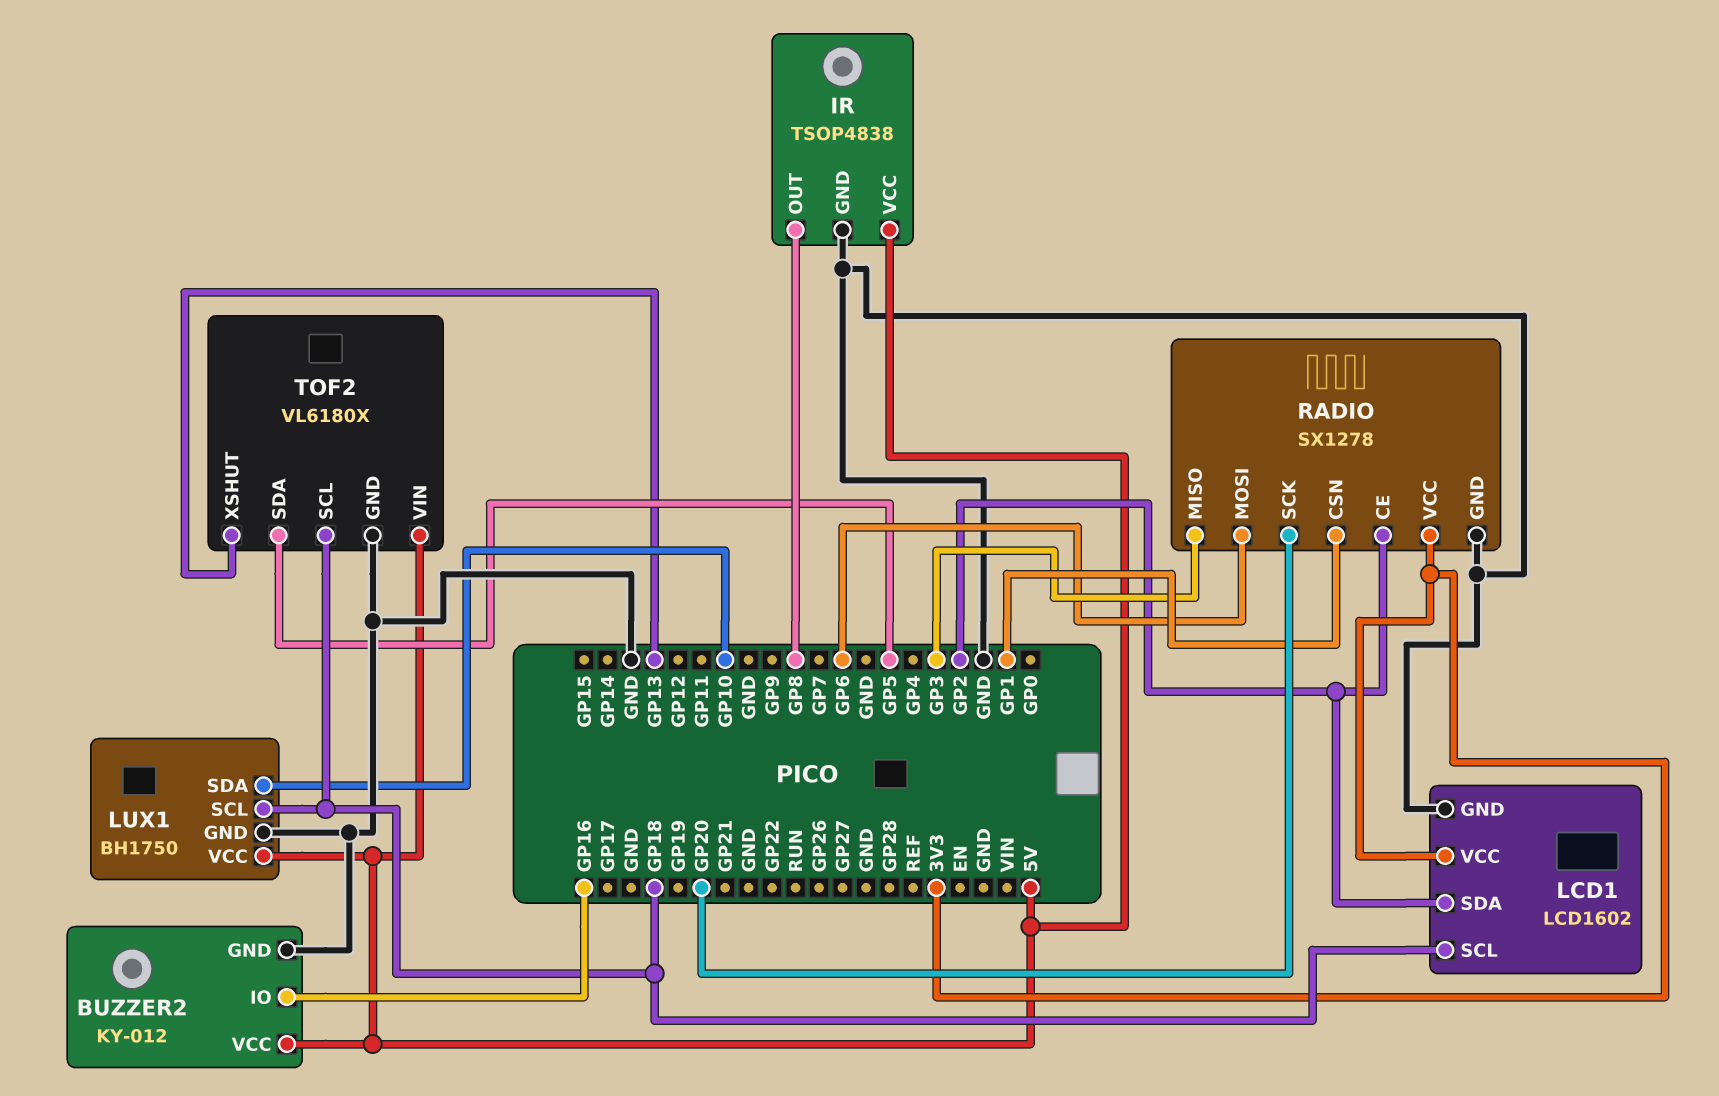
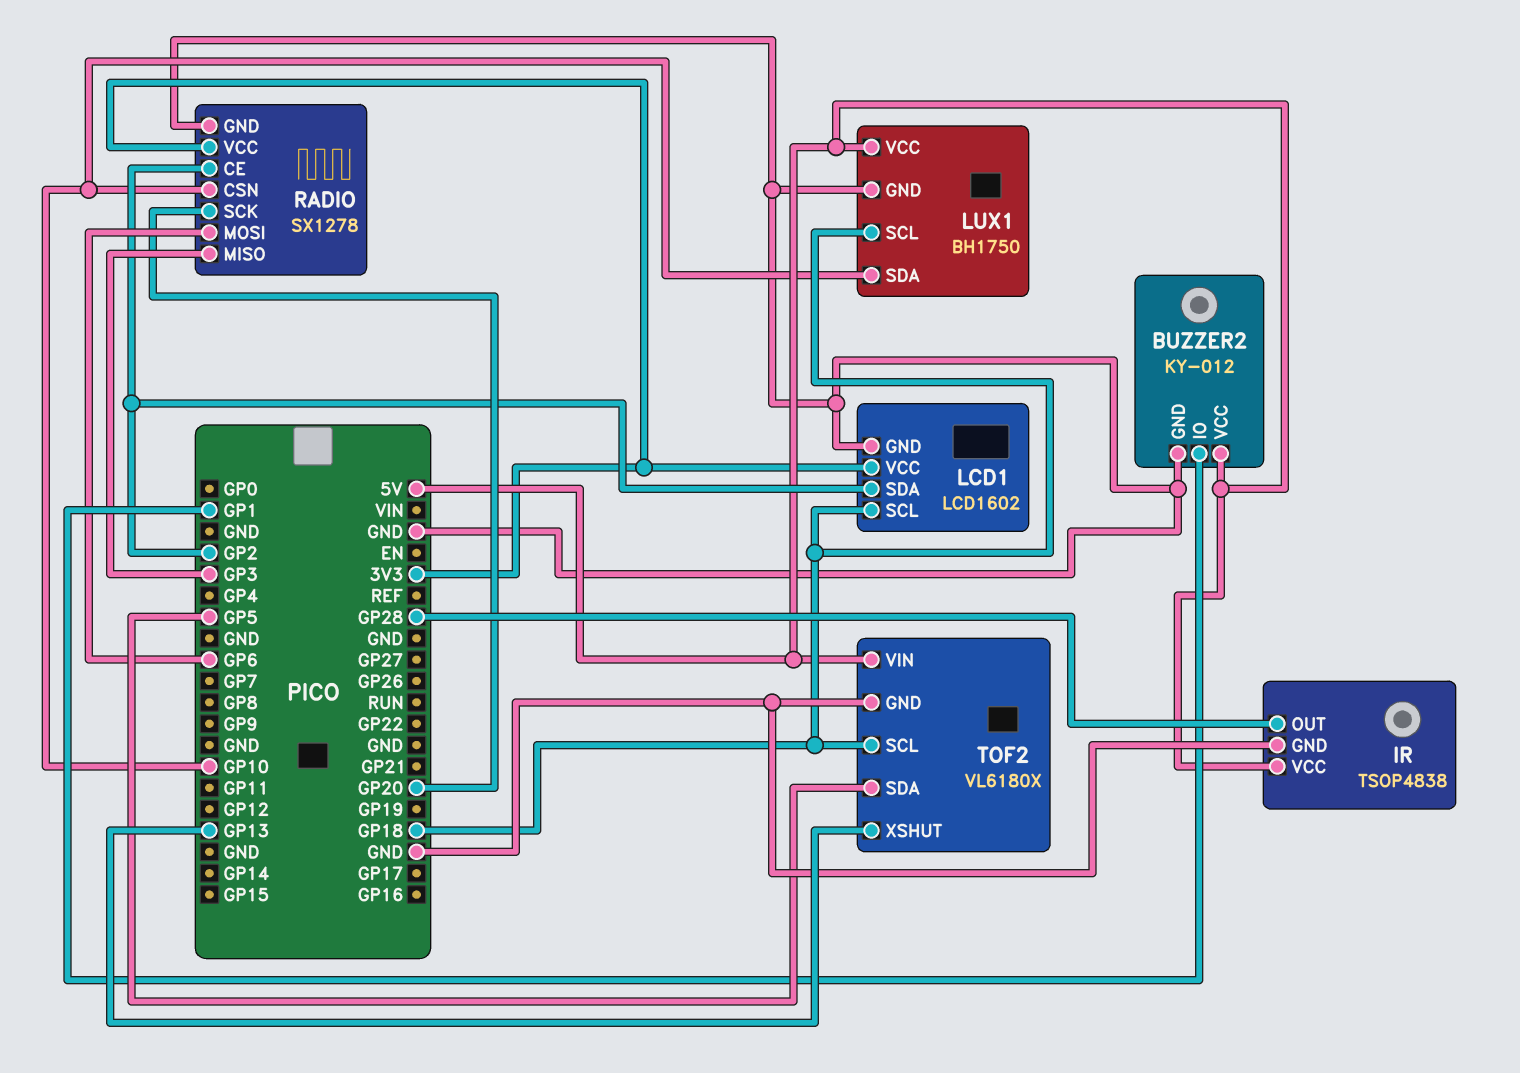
BUZZER2 pin IO: GP16 -> GP1
IR pin OUT: GP8 -> GP28
RADIO pin CSN: GP1 -> GP10

